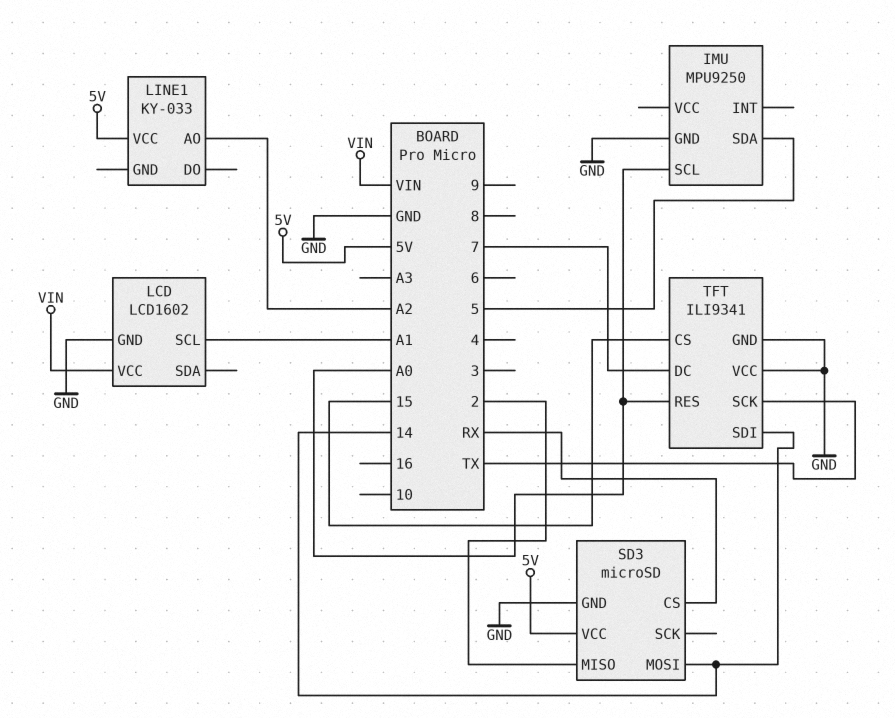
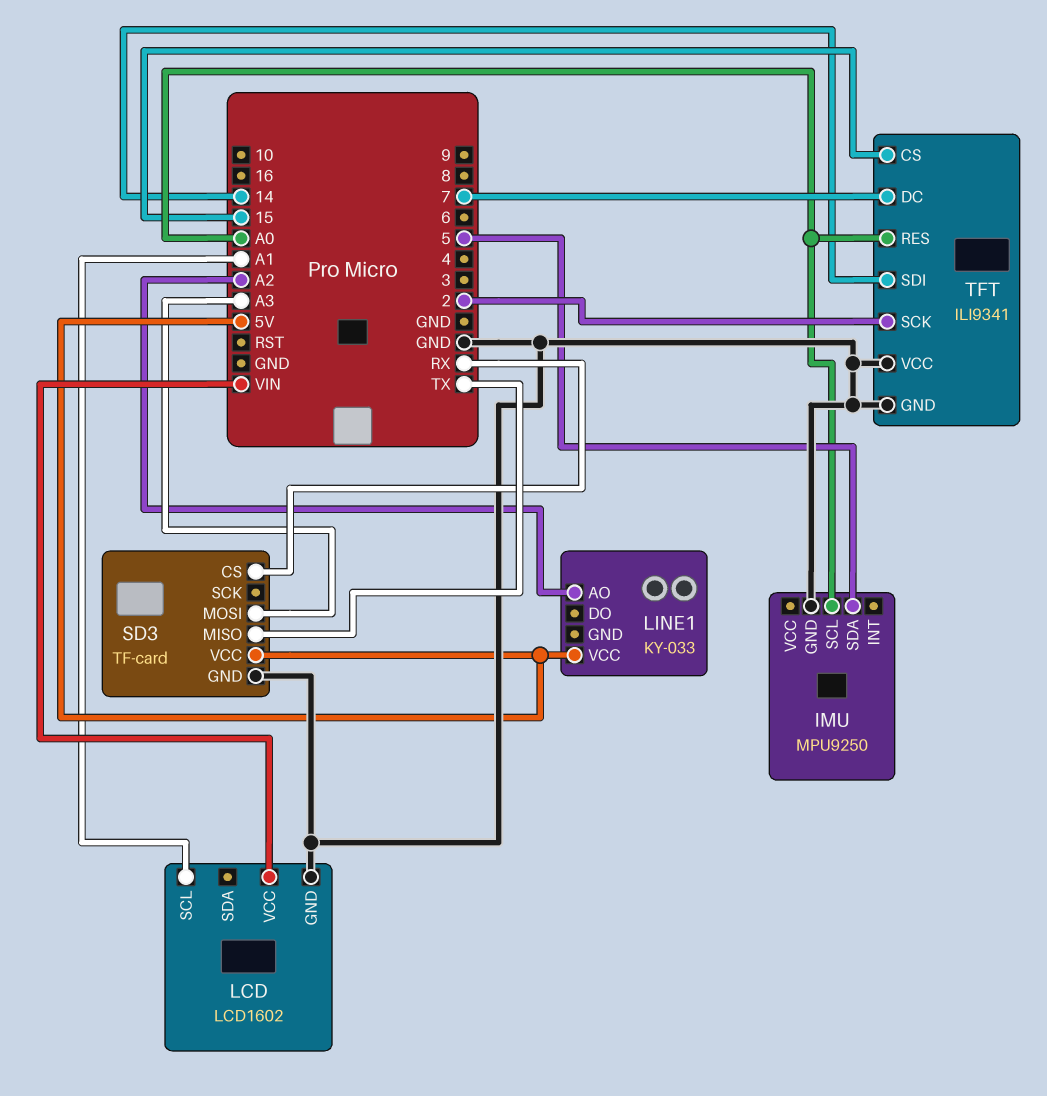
SD3: microSD -> TF-card
SD3 pin MISO: 2 -> TX
SD3 pin MOSI: 14 -> A3
TFT pin SCK: TX -> 2

